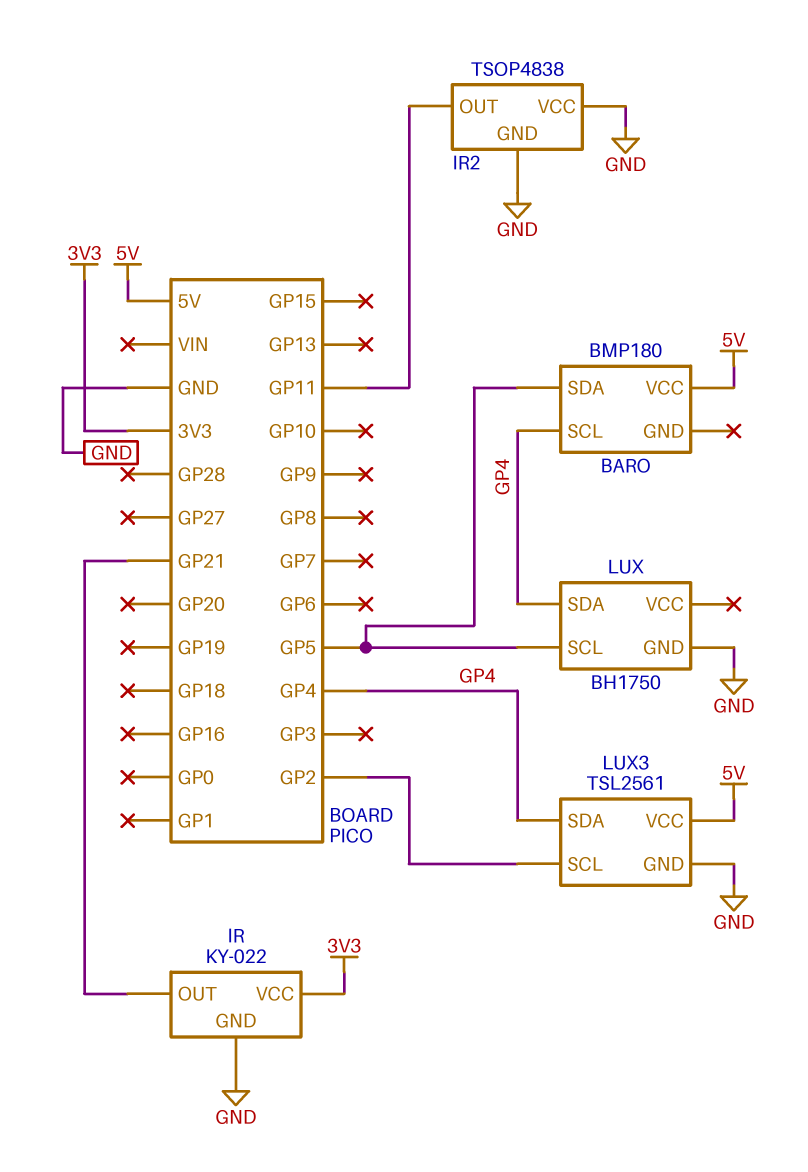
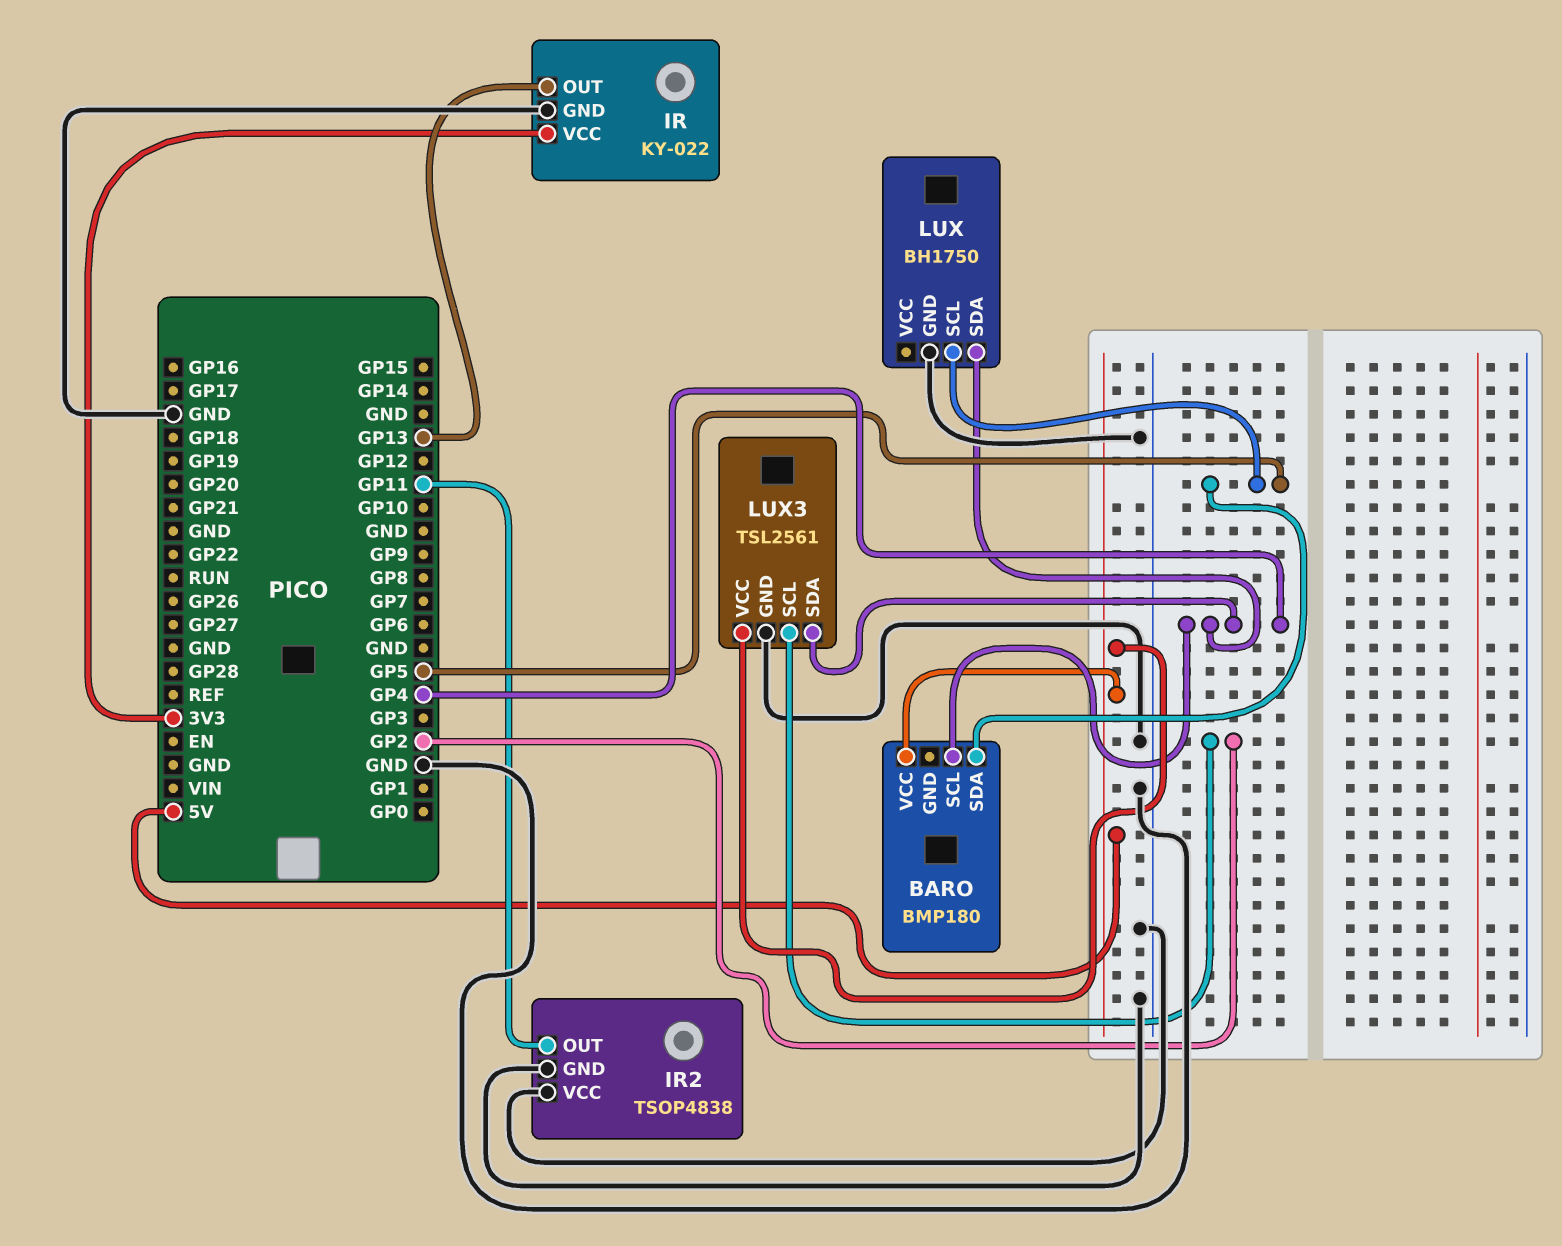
IR pin OUT: GP21 -> GP13

